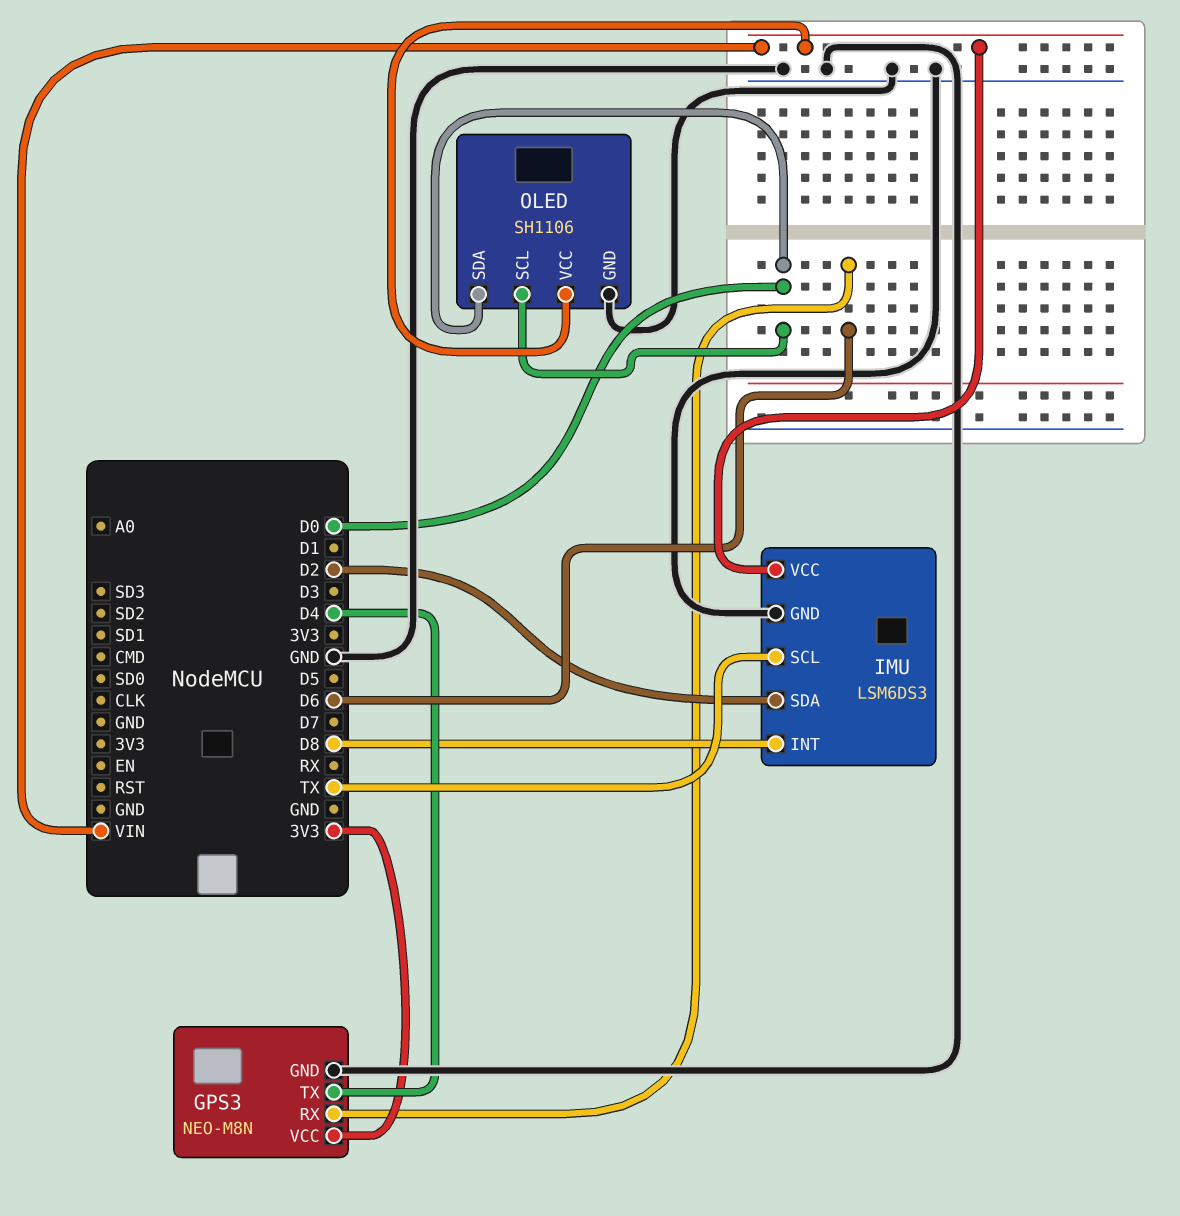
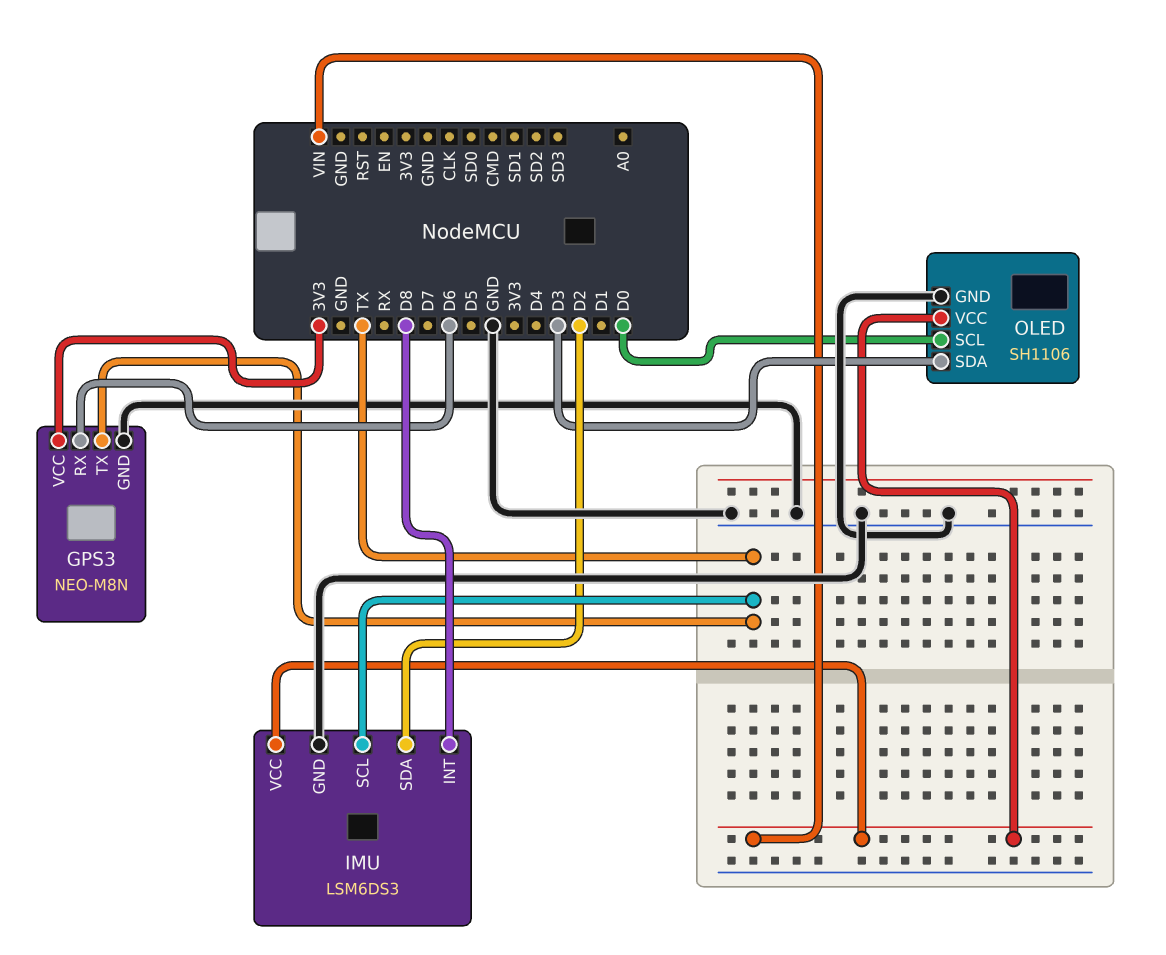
GPS3 pin TX: D4 -> TX
OLED pin SDA: D0 -> D3

